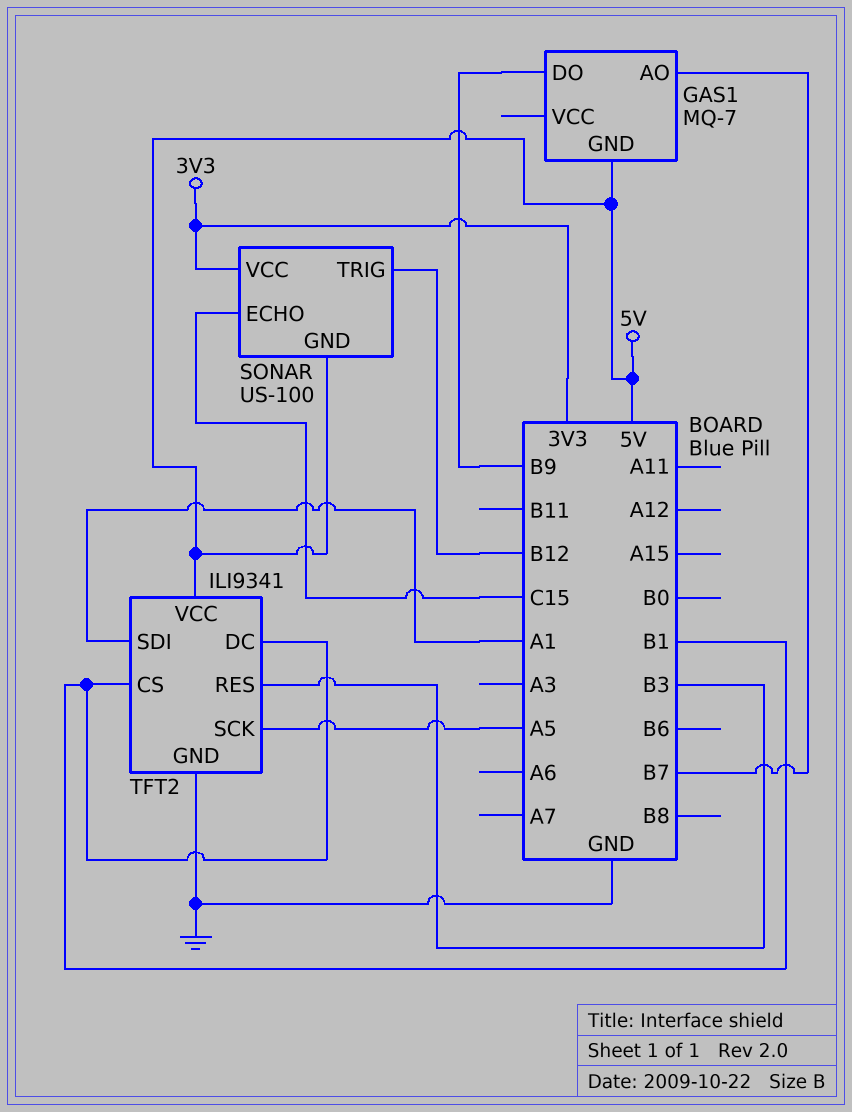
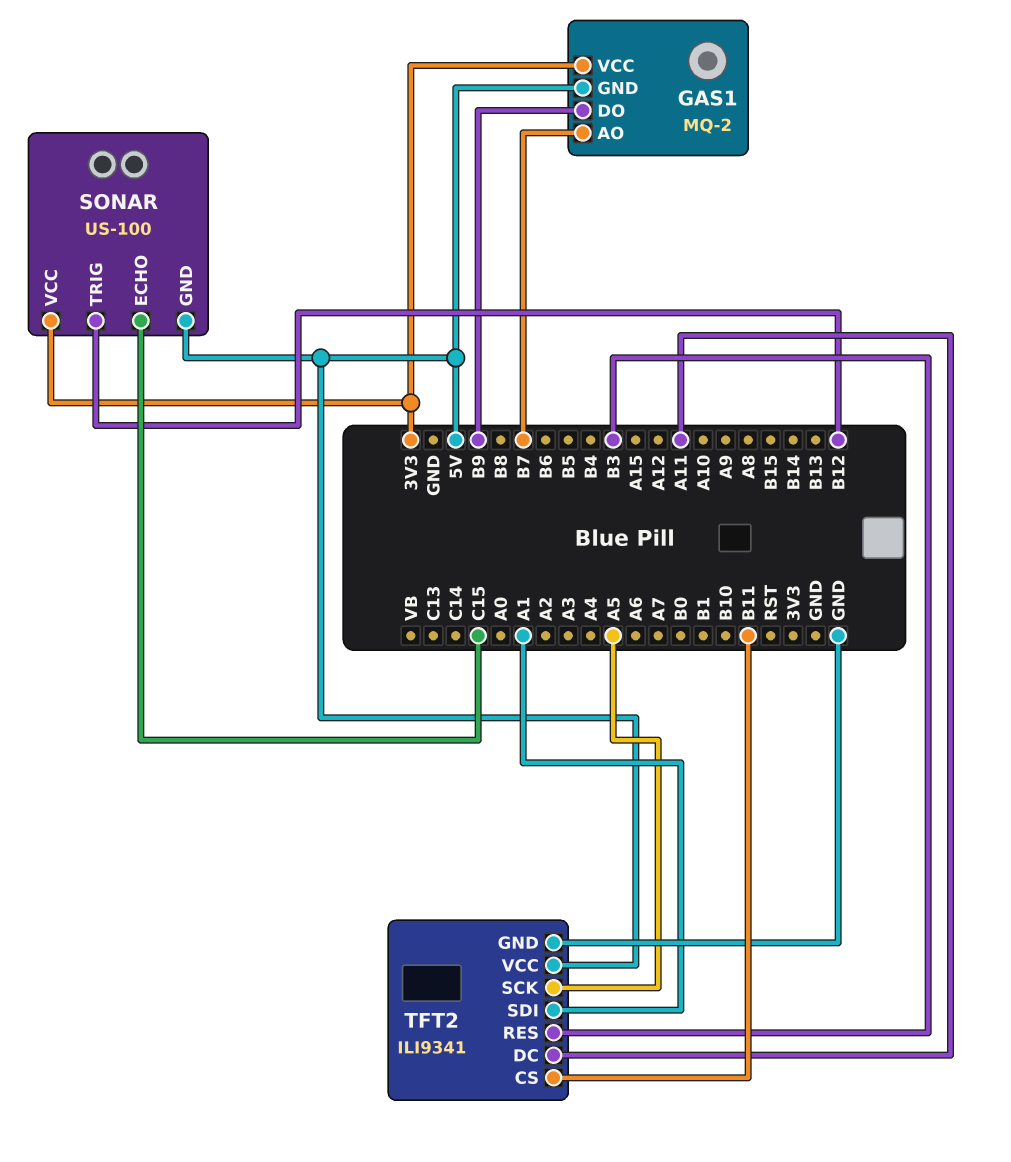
GAS1: MQ-7 -> MQ-2
GAS1 pin VCC: none -> 3V3
TFT2 pin CS: B1 -> B11
TFT2 pin DC: B1 -> A11

